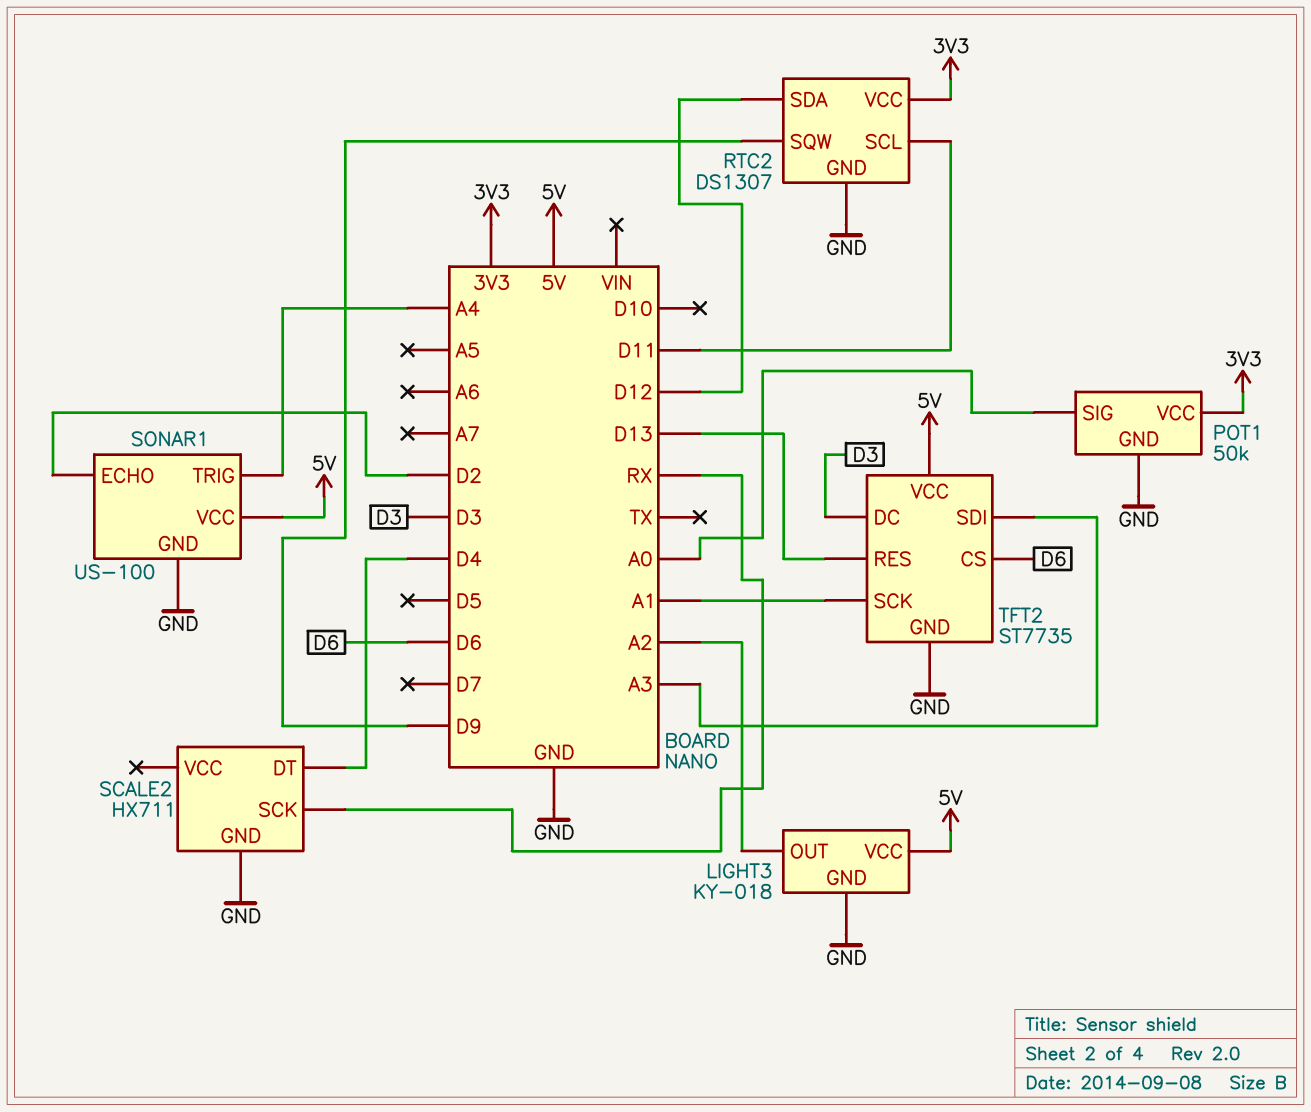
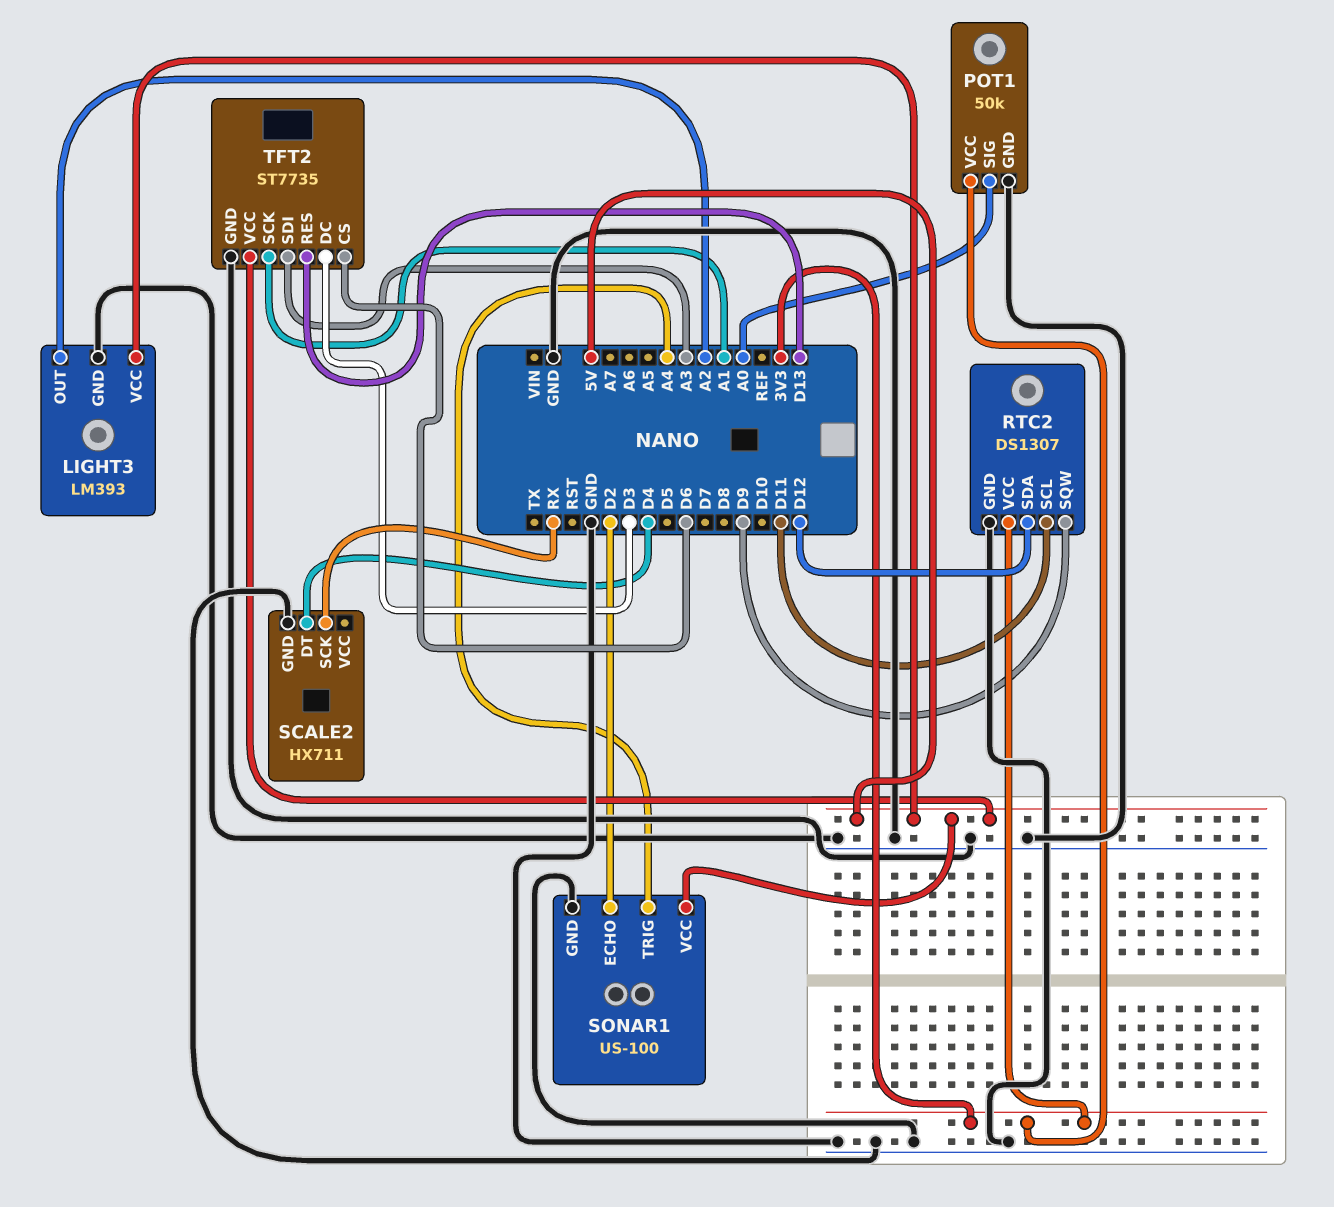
LIGHT3: KY-018 -> LM393

